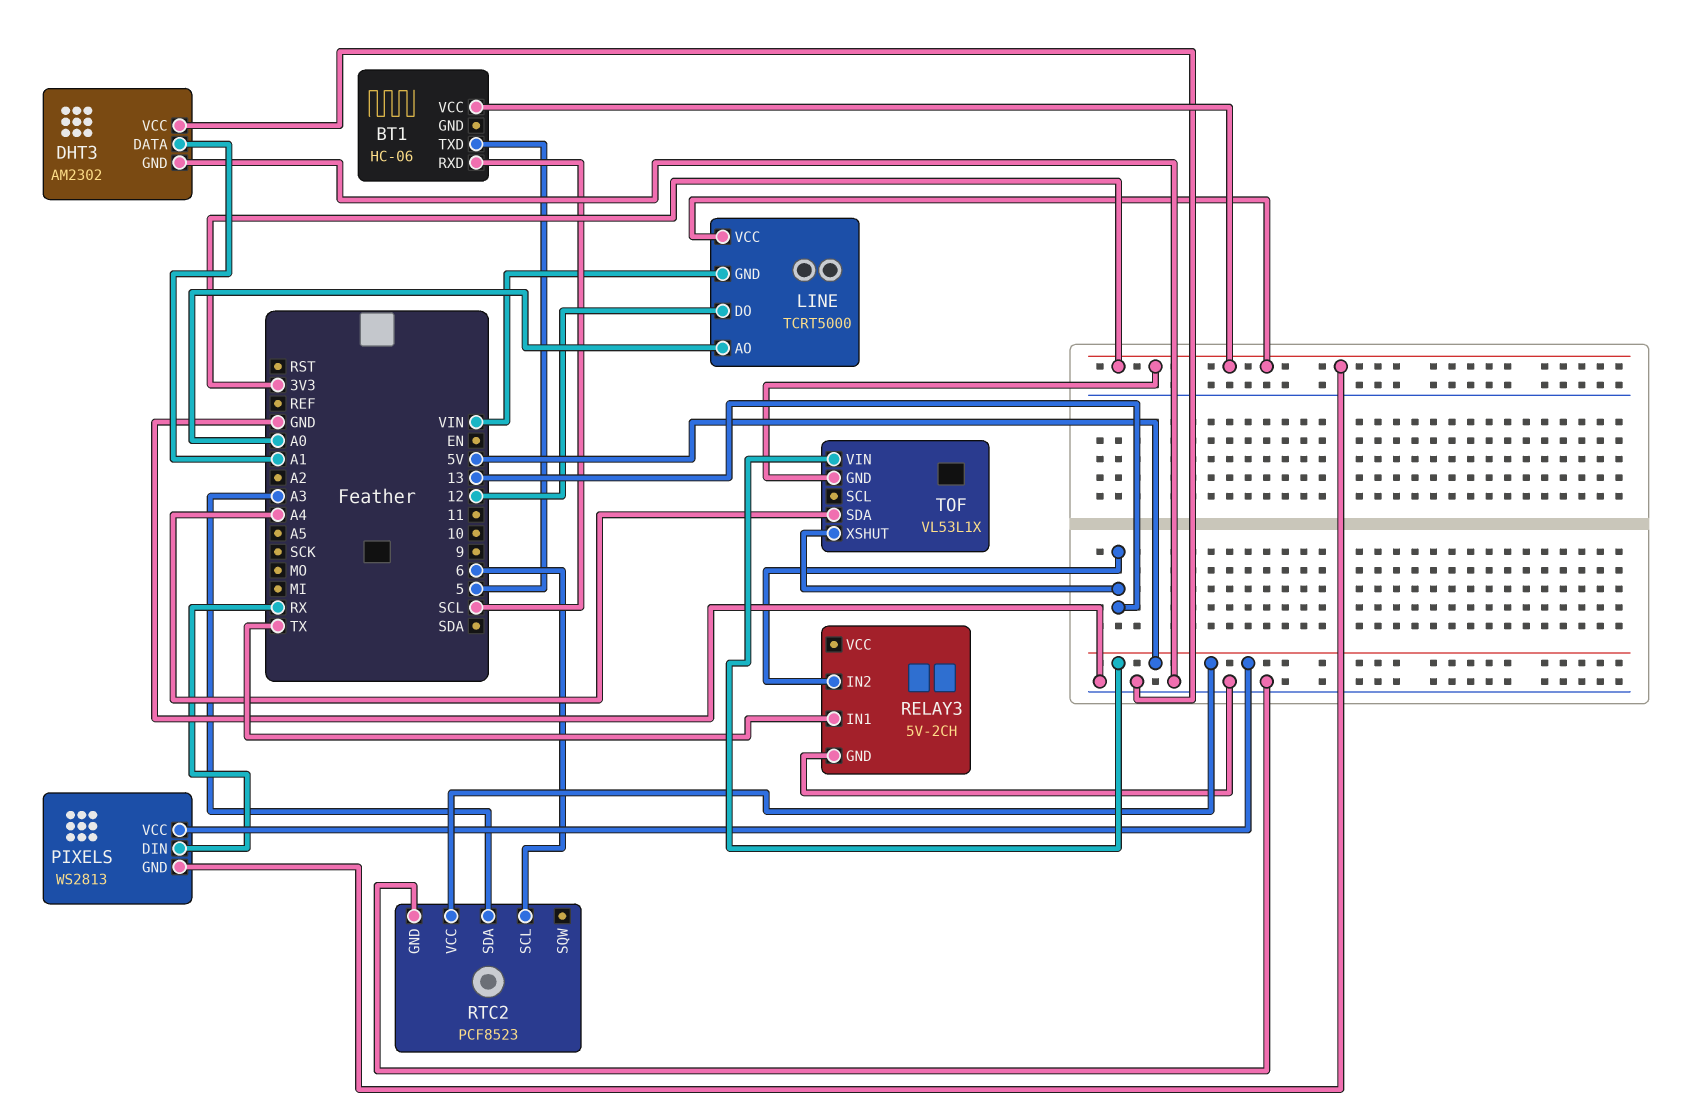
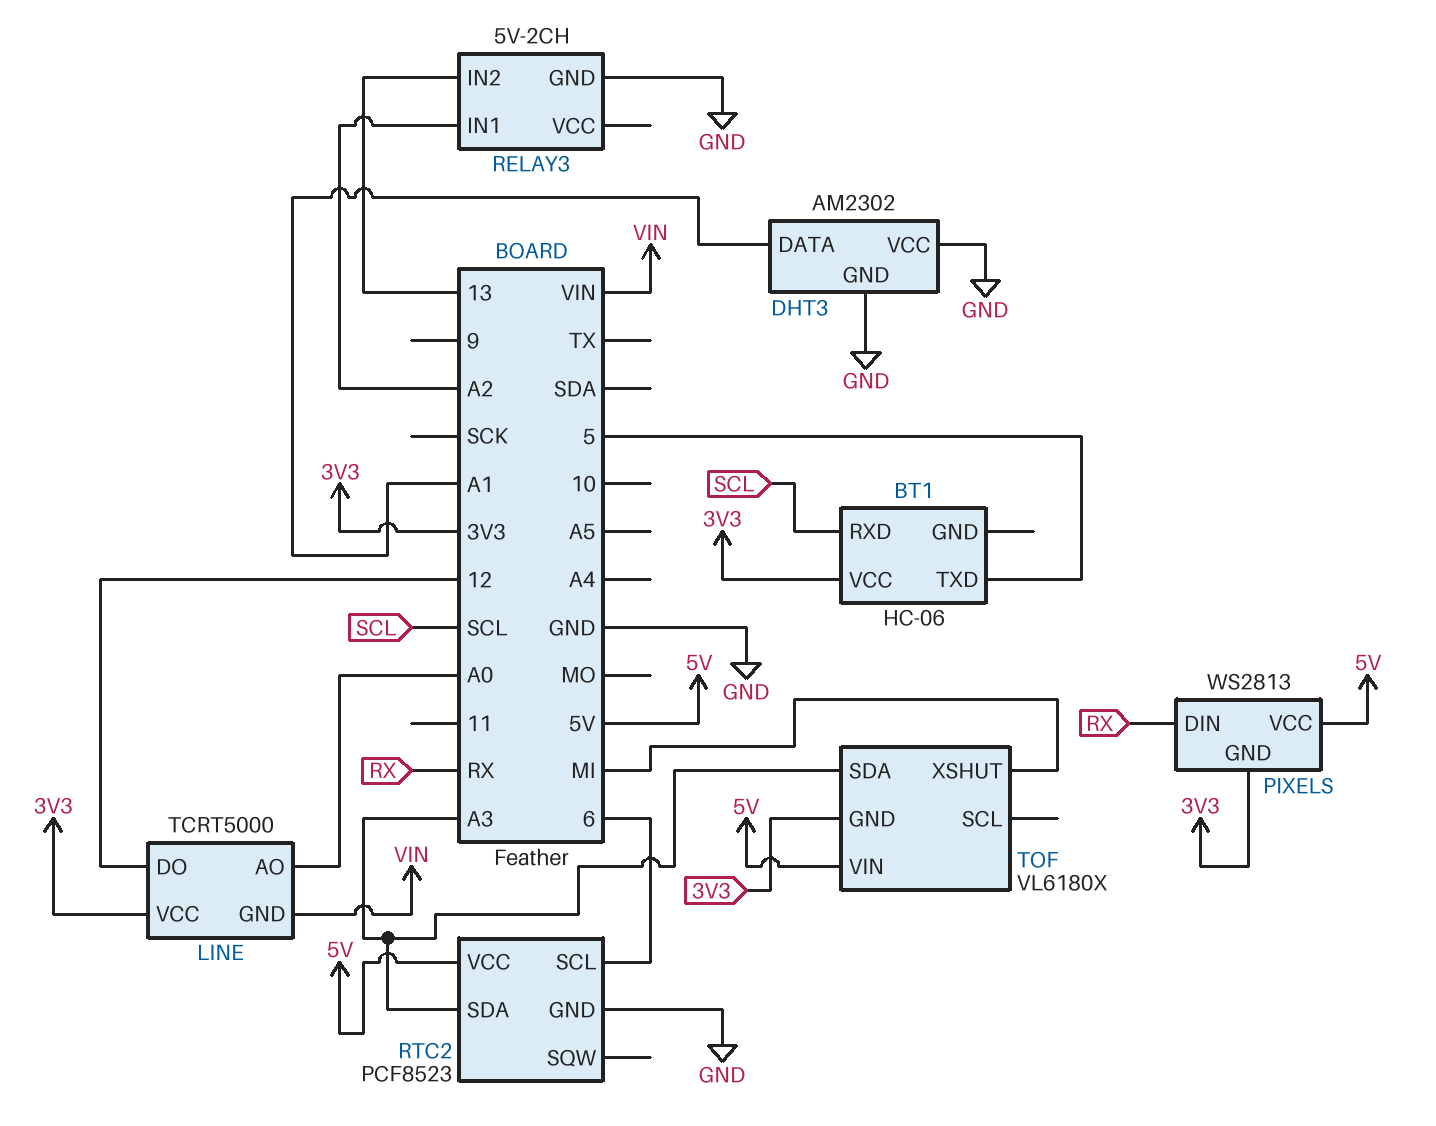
RELAY3 pin IN1: TX -> A2
TOF: VL53L1X -> VL6180X
TOF pin SDA: A4 -> A3
TOF pin XSHUT: 13 -> MI

